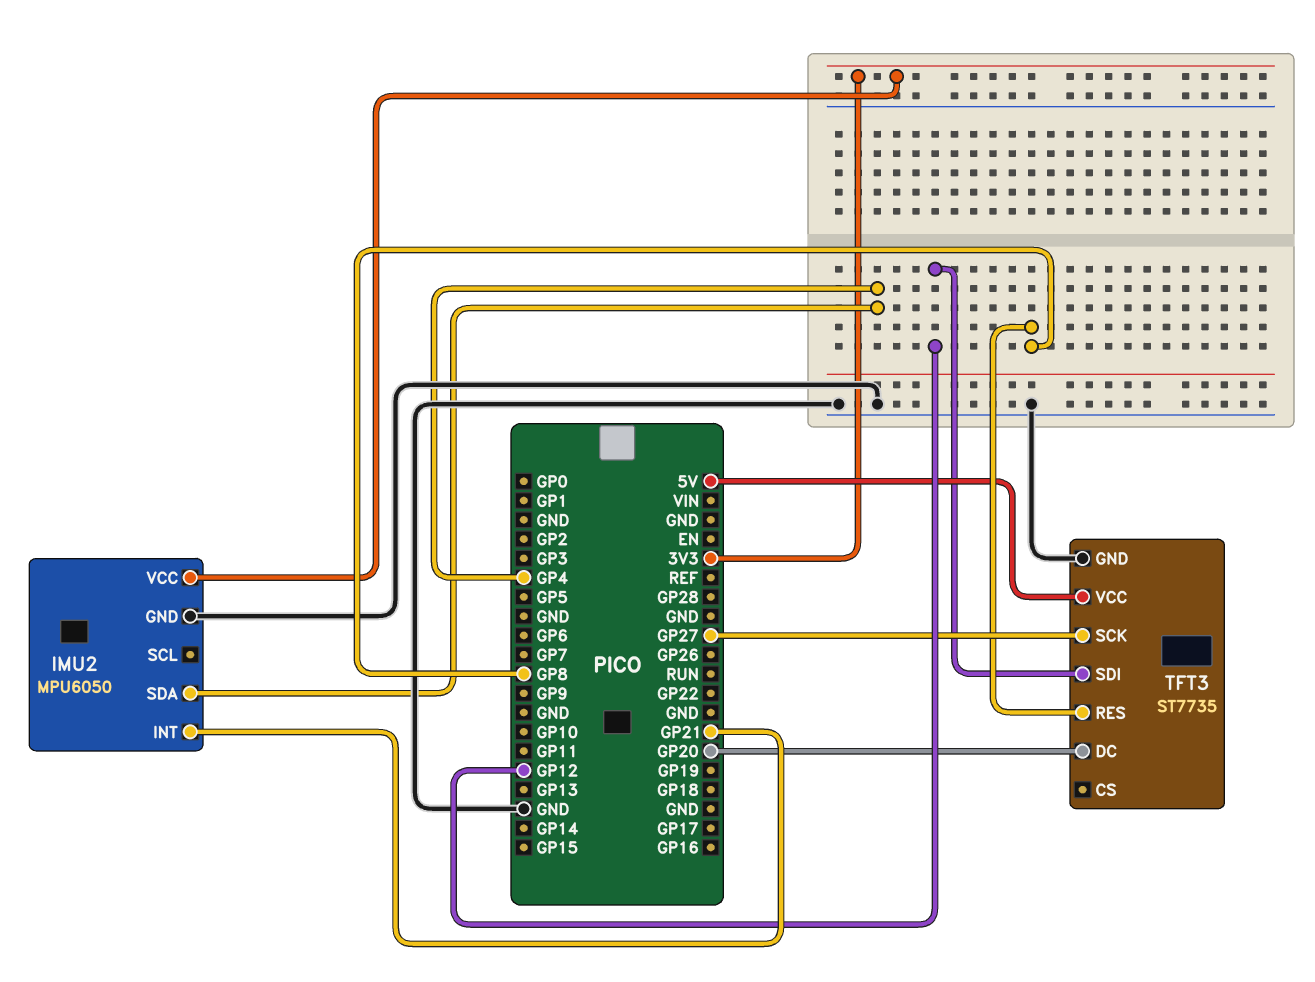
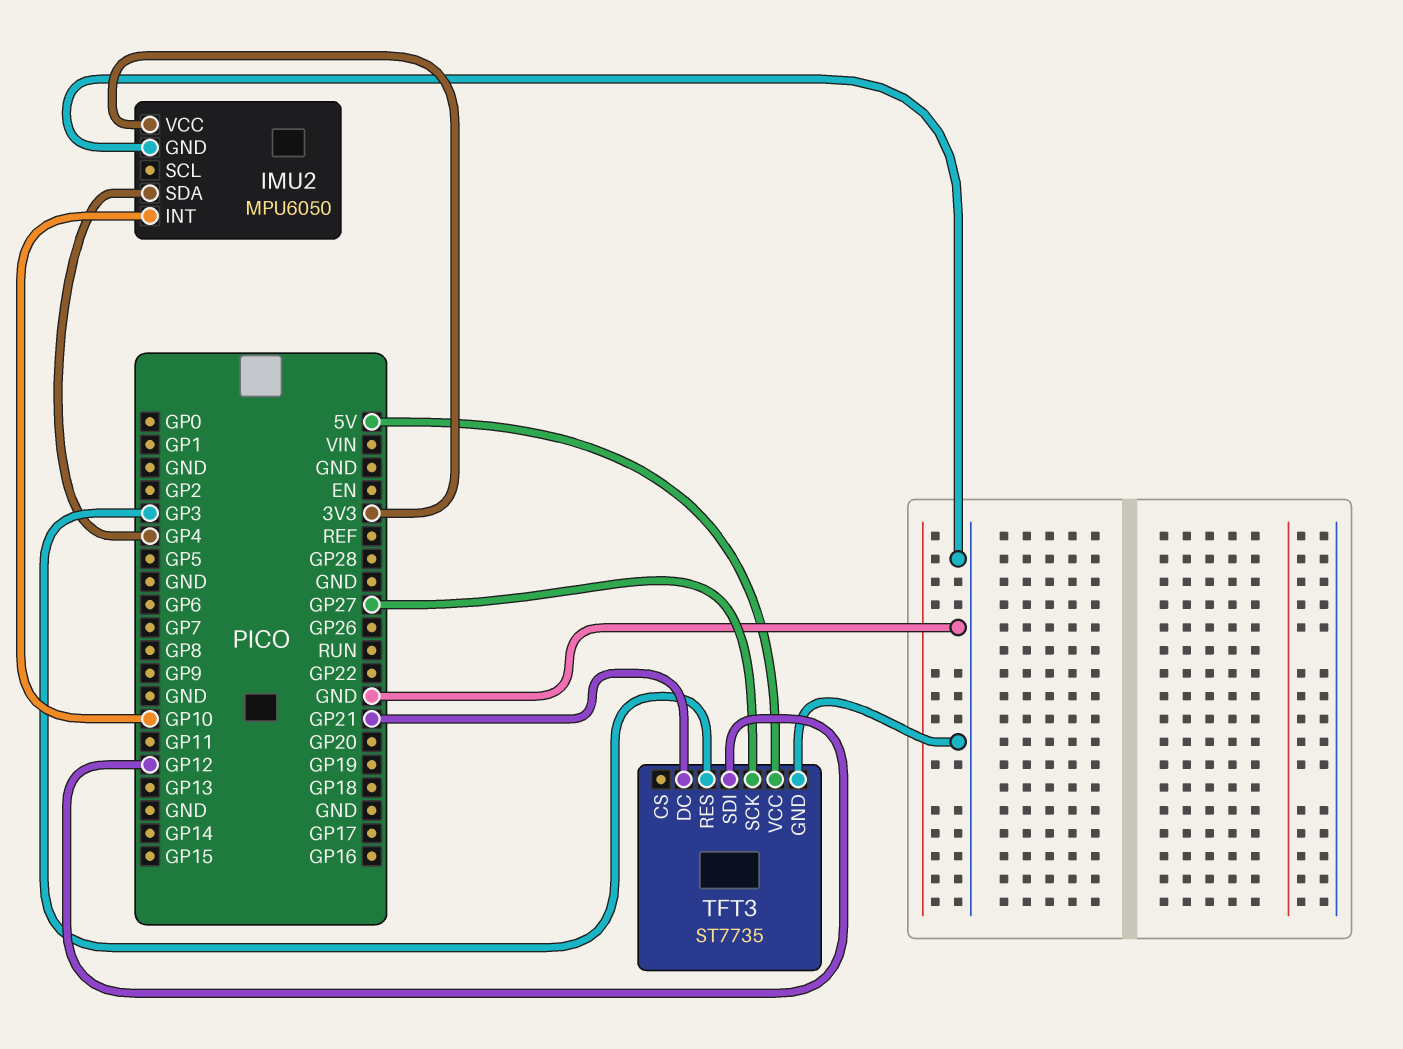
IMU2 pin INT: GP21 -> GP10
TFT3 pin DC: GP20 -> GP21
TFT3 pin RES: GP8 -> GP3

